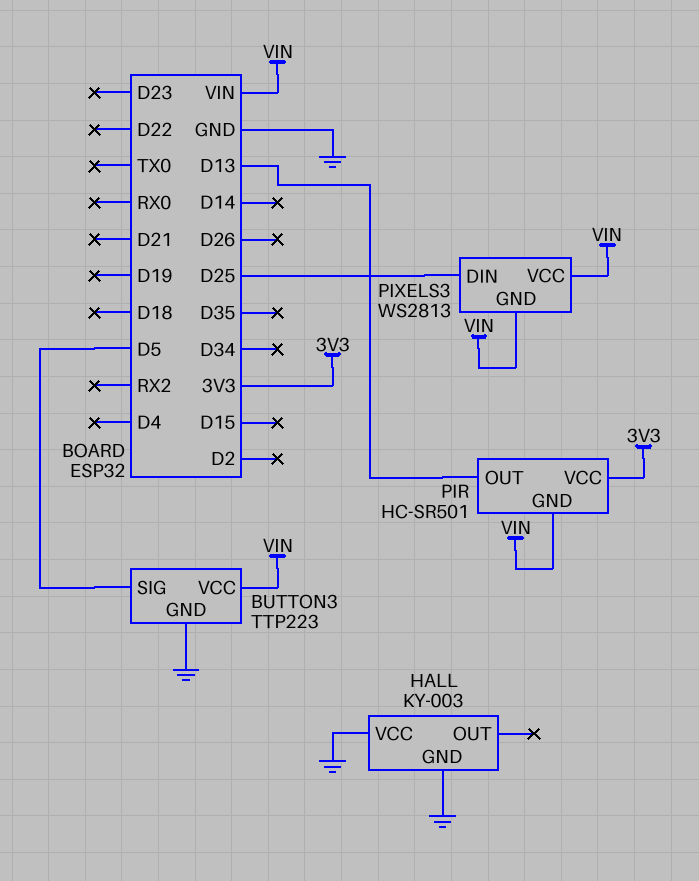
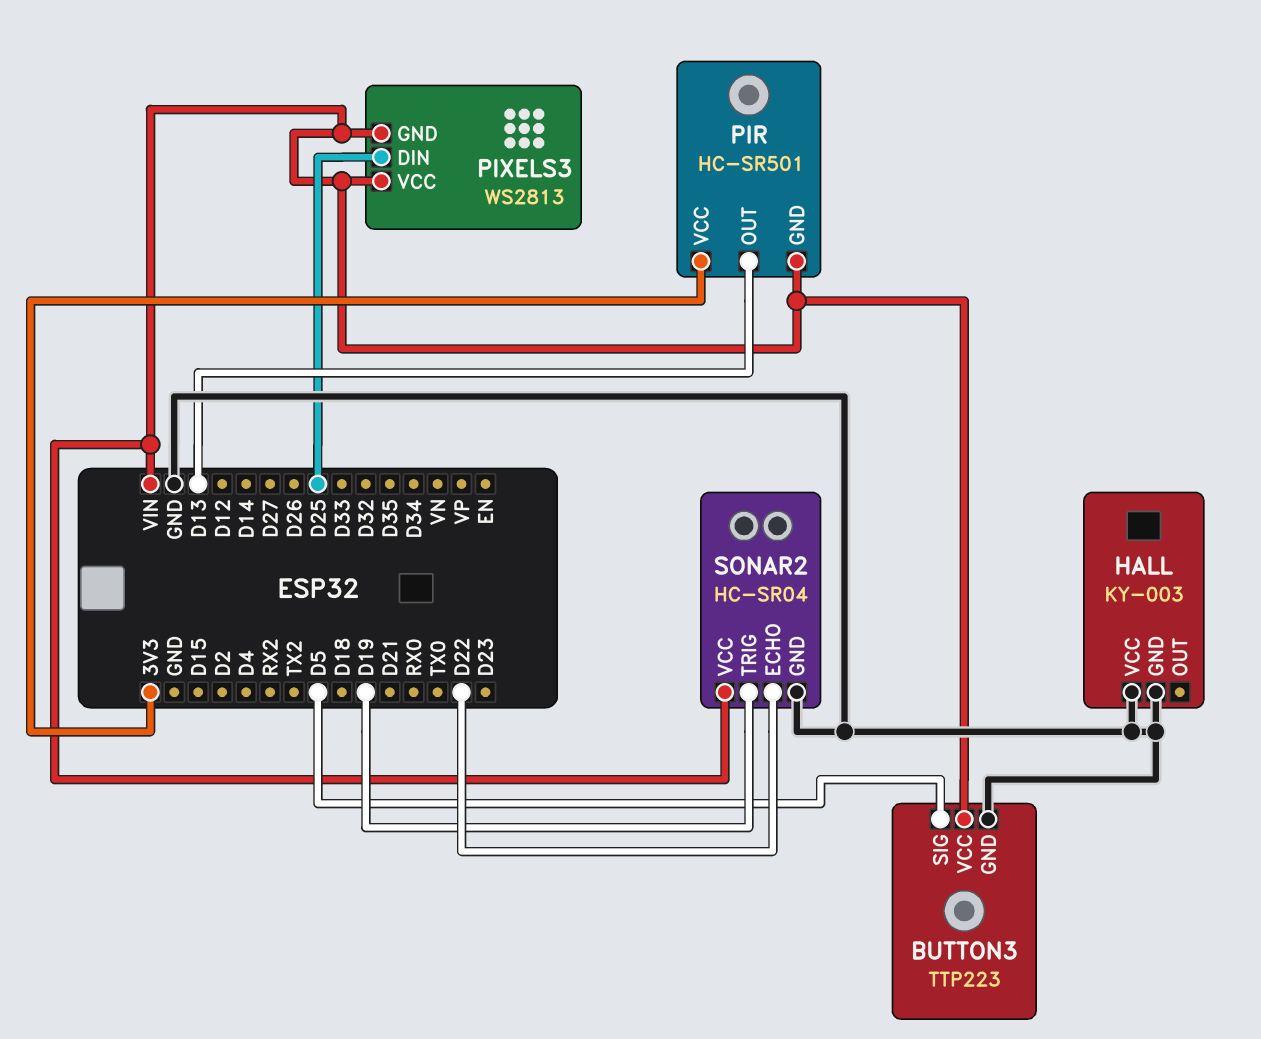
SONAR2: none -> HC-SR04
SONAR2 pin ECHO: none -> D22
SONAR2 pin GND: none -> GND
SONAR2 pin TRIG: none -> D19
SONAR2 pin VCC: none -> VIN

